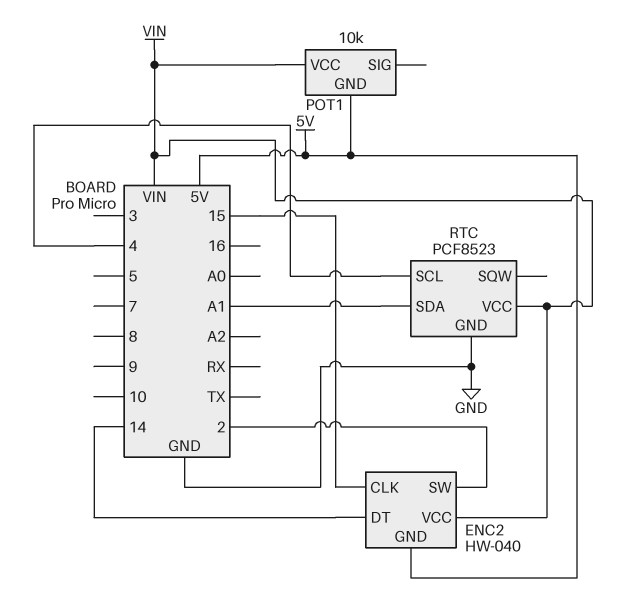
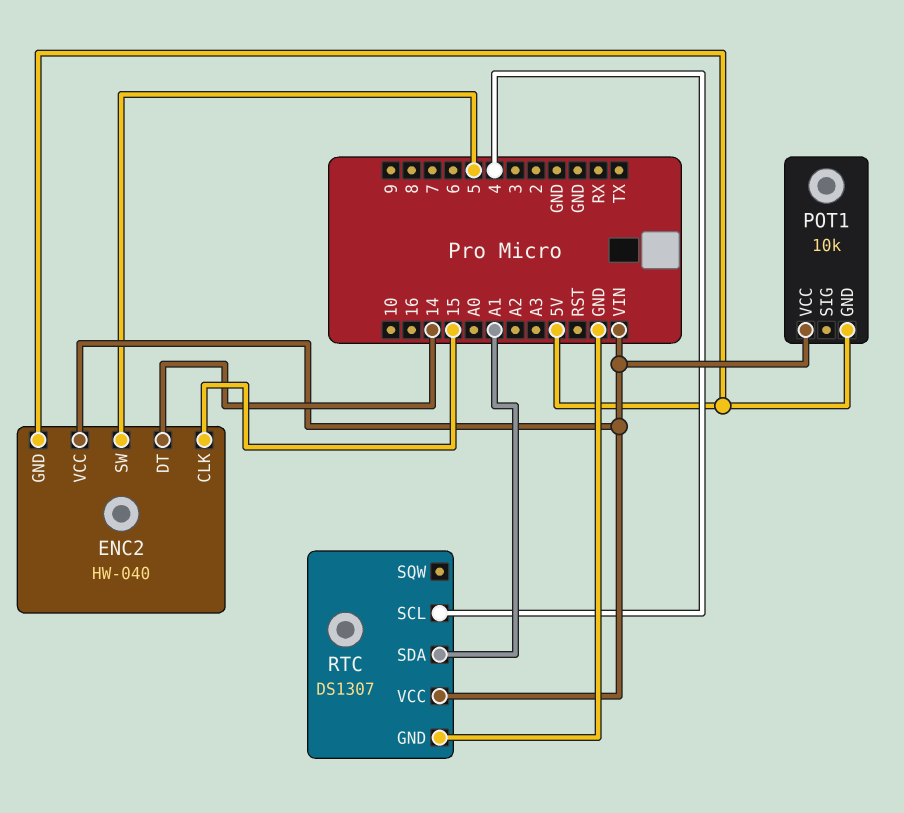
ENC2 pin SW: 2 -> 5
RTC: PCF8523 -> DS1307

